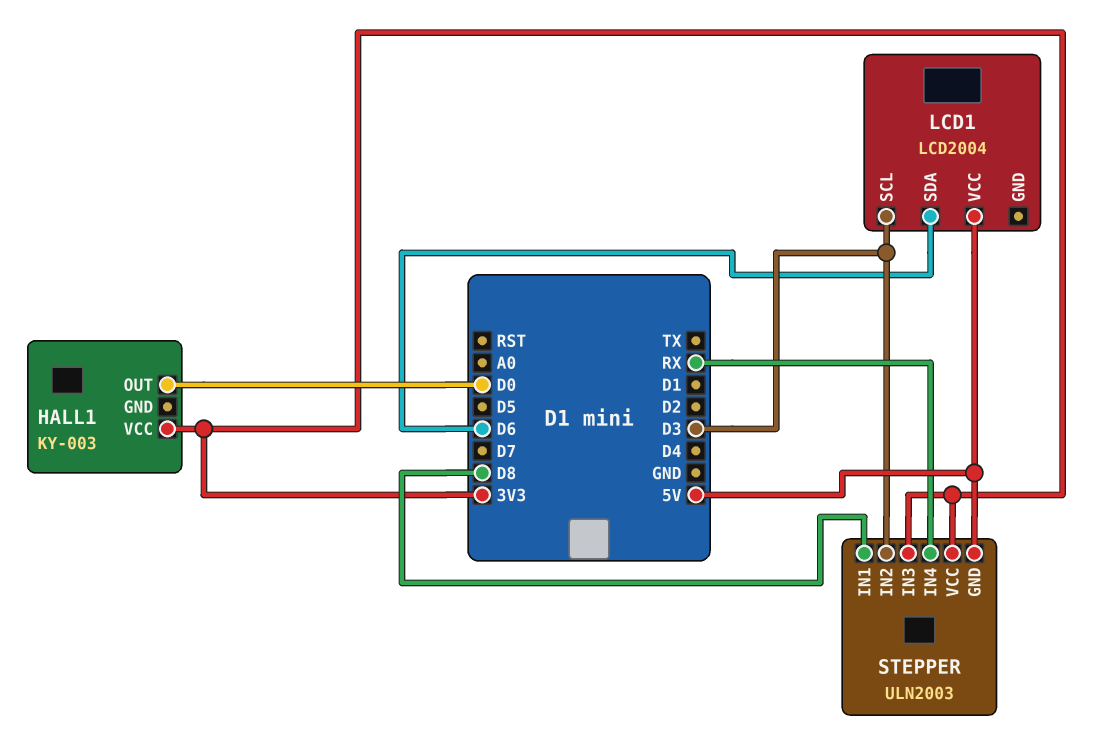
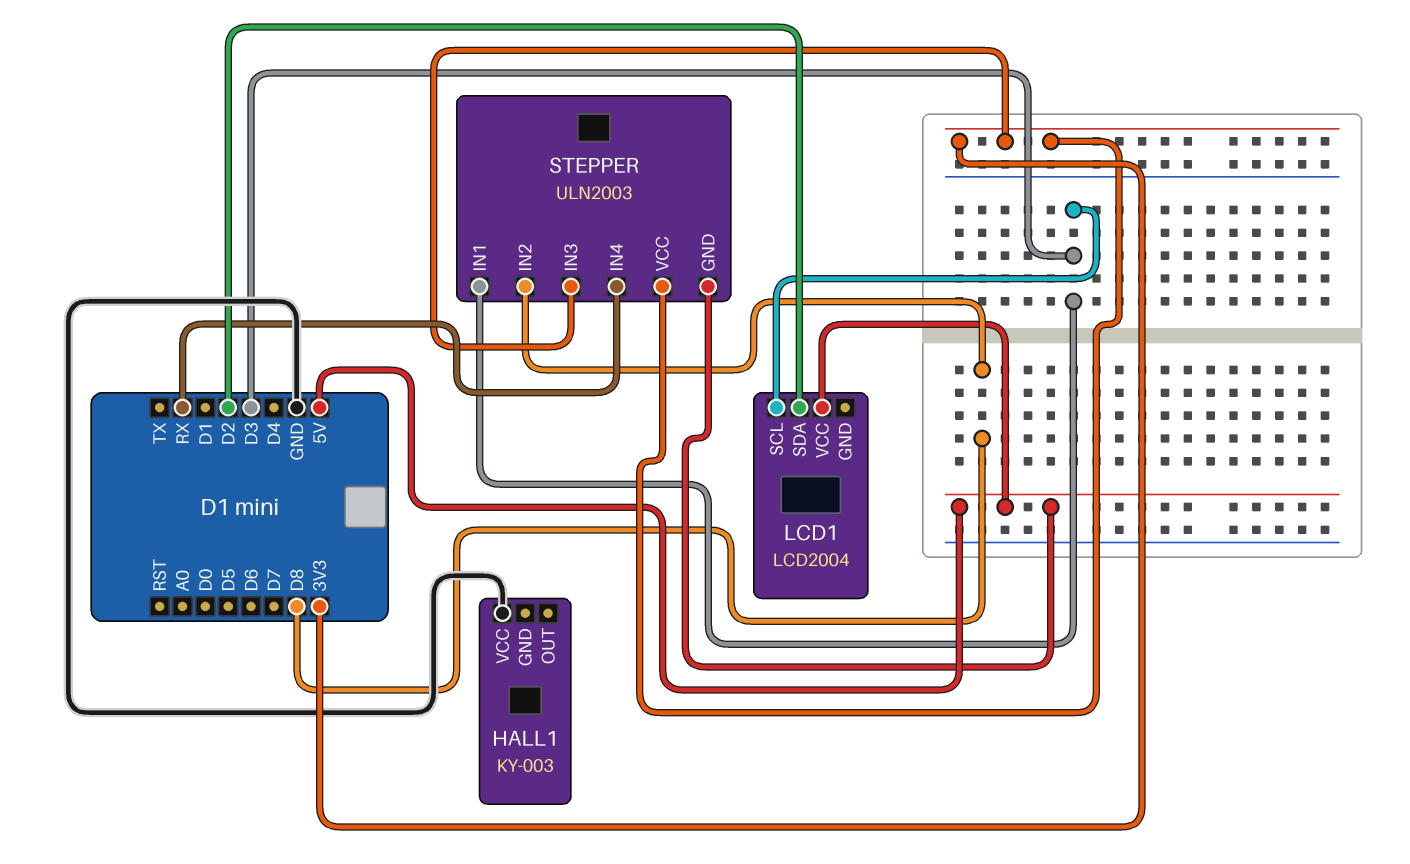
HALL1 pin OUT: D0 -> none
HALL1 pin VCC: 3V3 -> GND
LCD1 pin SDA: D6 -> D2
STEPPER pin IN1: D8 -> D3
STEPPER pin IN2: D3 -> D8

